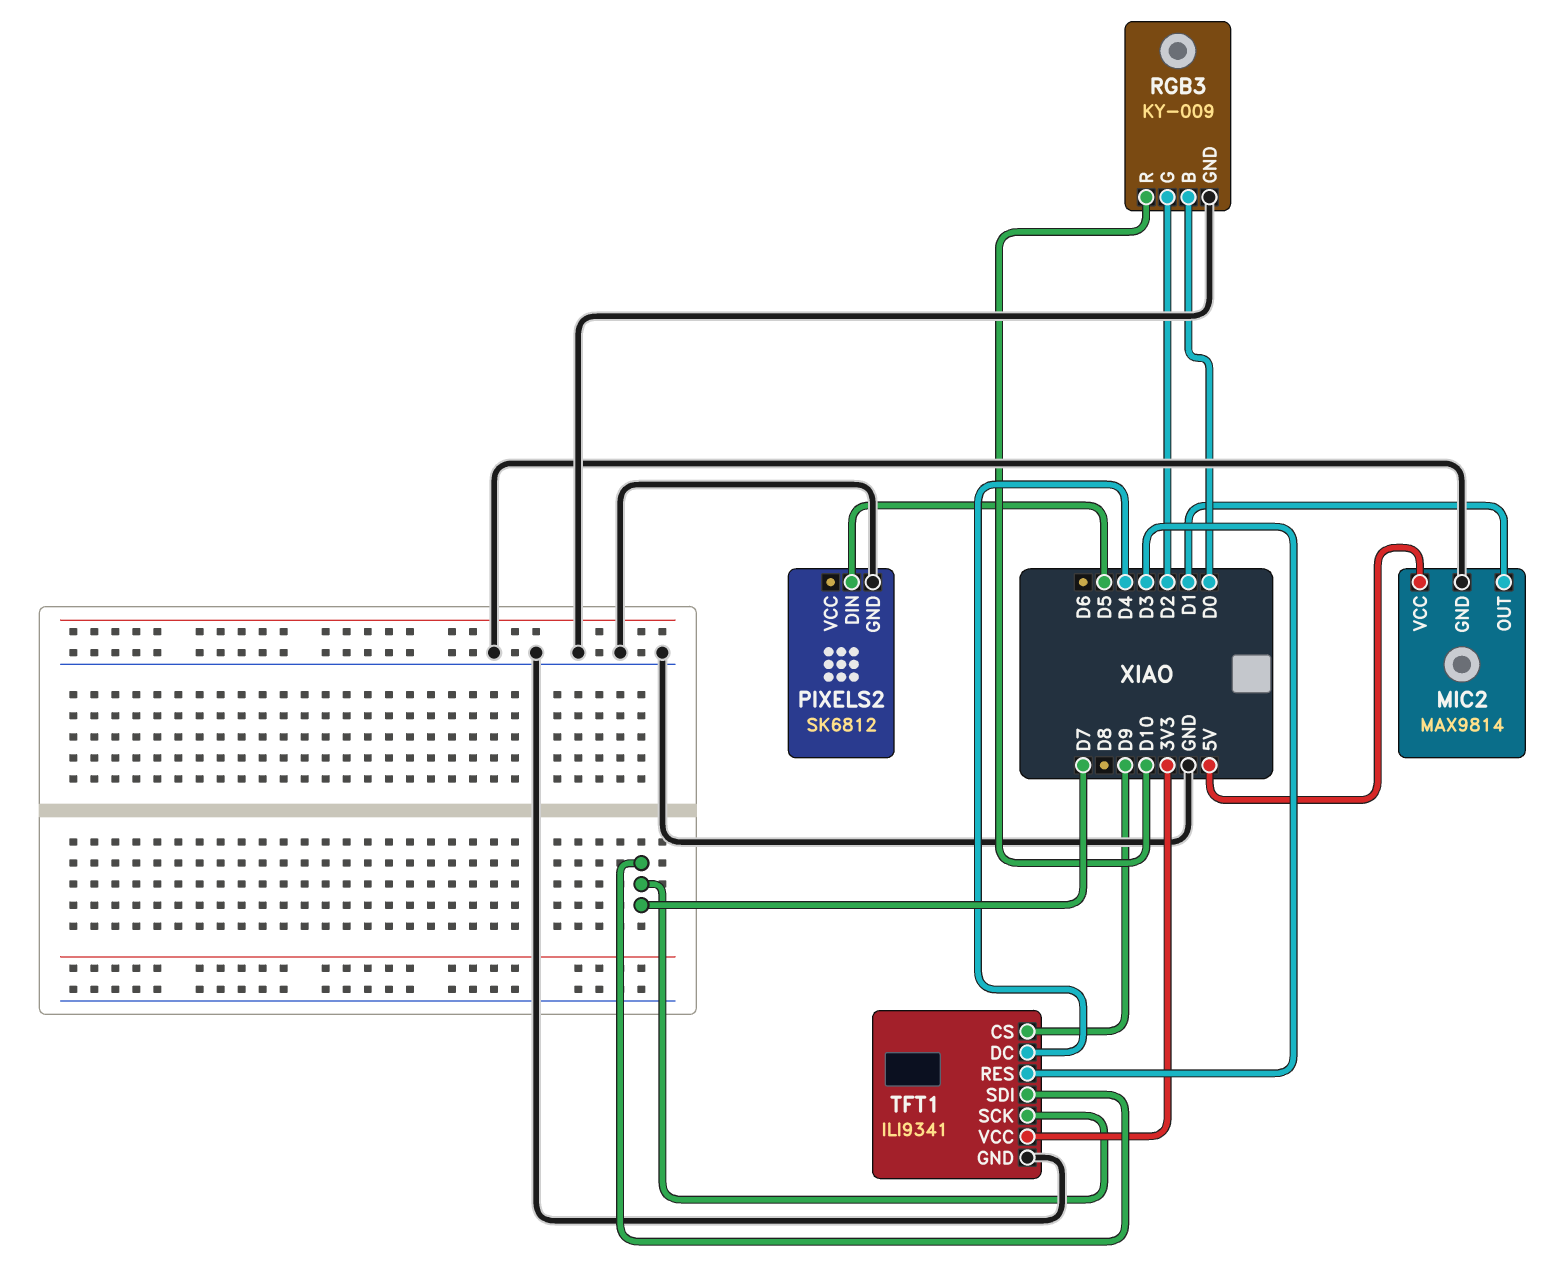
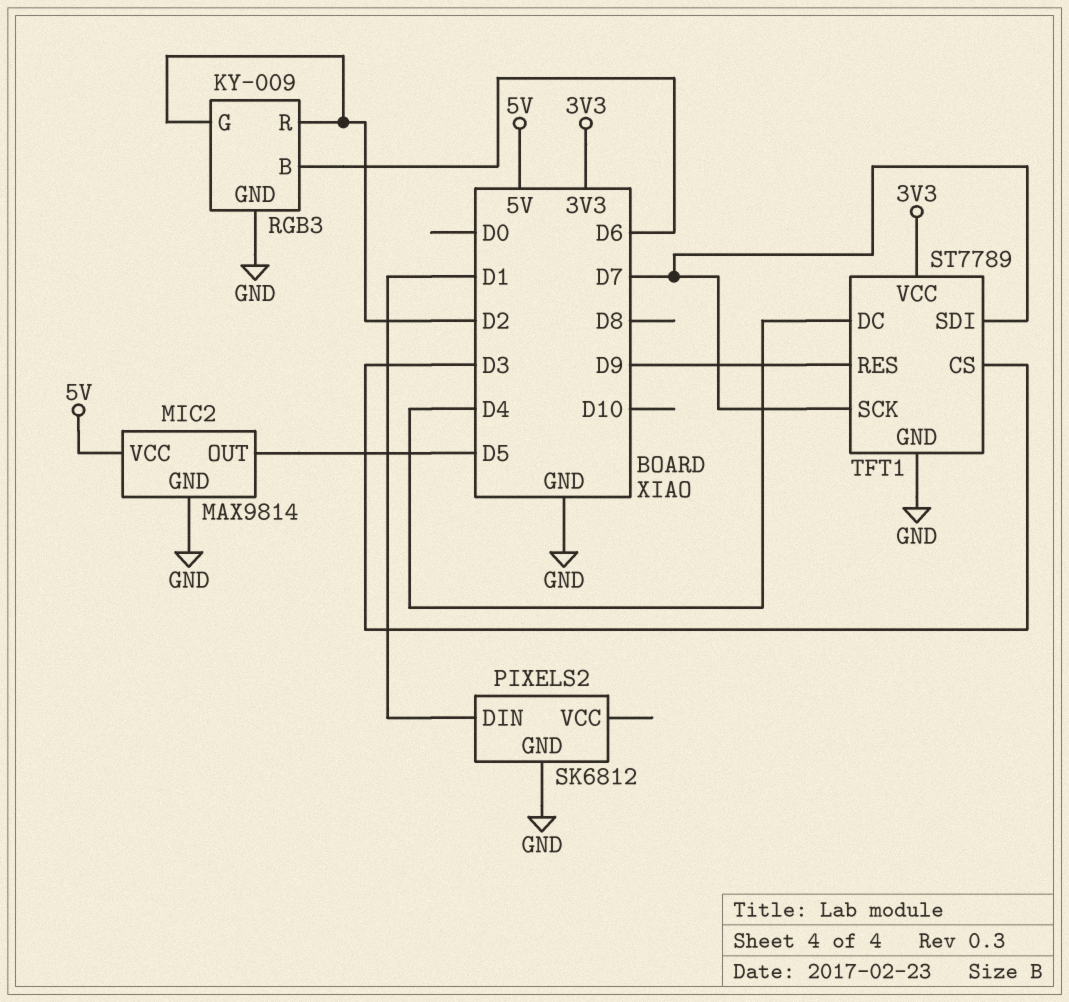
MIC2 pin OUT: D1 -> D5
PIXELS2 pin DIN: D5 -> D1
RGB3 pin B: D0 -> D6
RGB3 pin R: D10 -> D2
TFT1: ILI9341 -> ST7789
TFT1 pin CS: D9 -> D3
TFT1 pin RES: D3 -> D9

